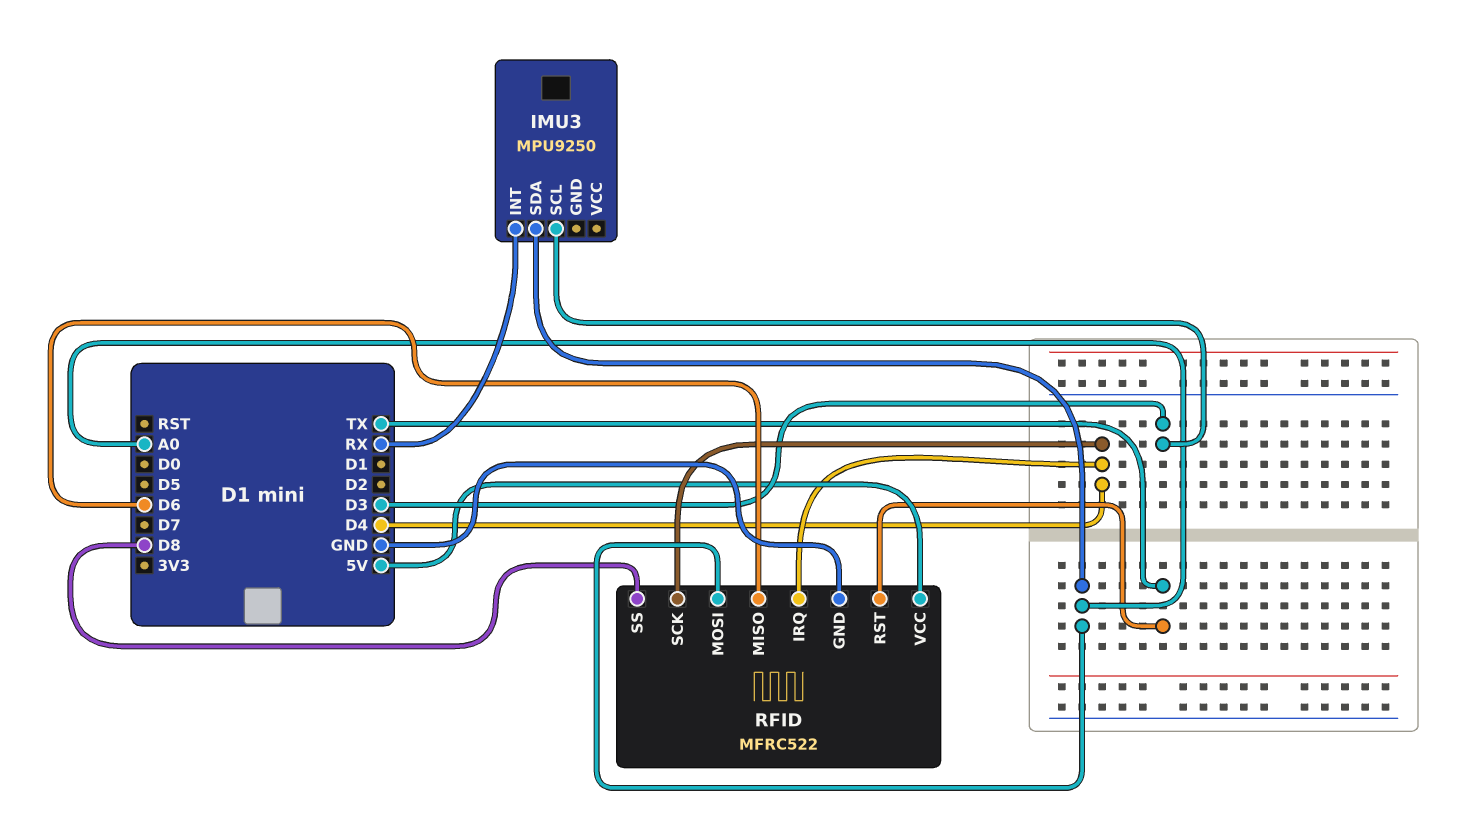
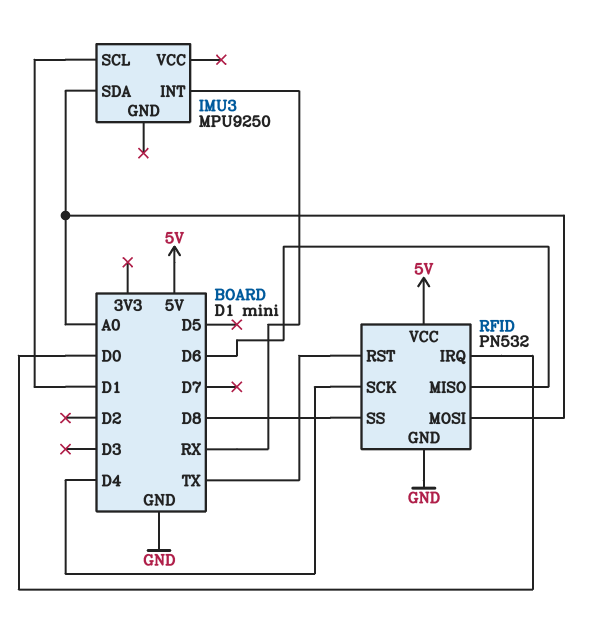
IMU3 pin SCL: D3 -> D1
RFID: MFRC522 -> PN532
RFID pin IRQ: D4 -> D0

